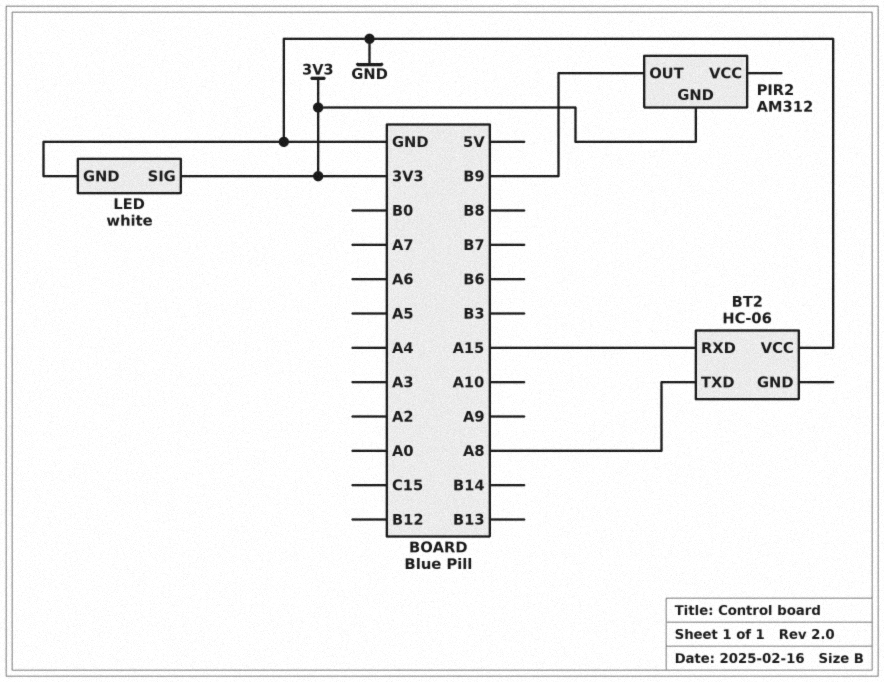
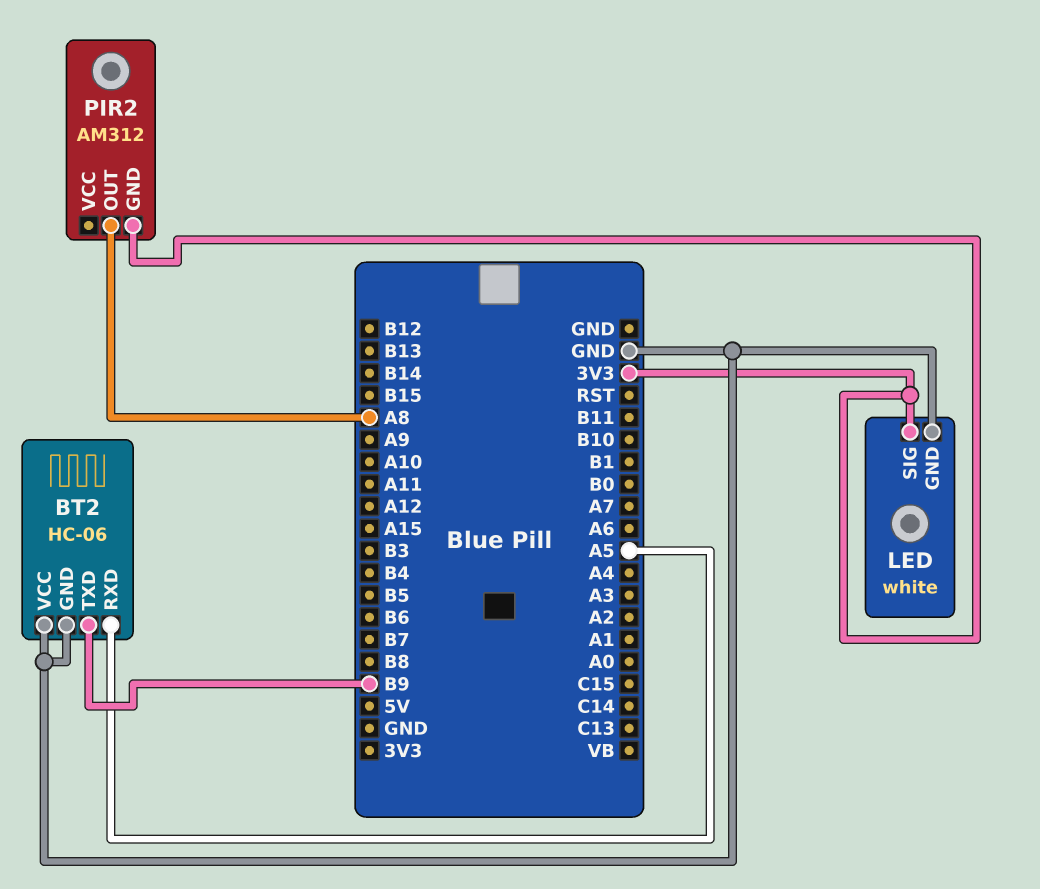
BT2 pin GND: none -> GND
BT2 pin RXD: A15 -> A5
BT2 pin TXD: A8 -> B9
PIR2 pin OUT: B9 -> A8

